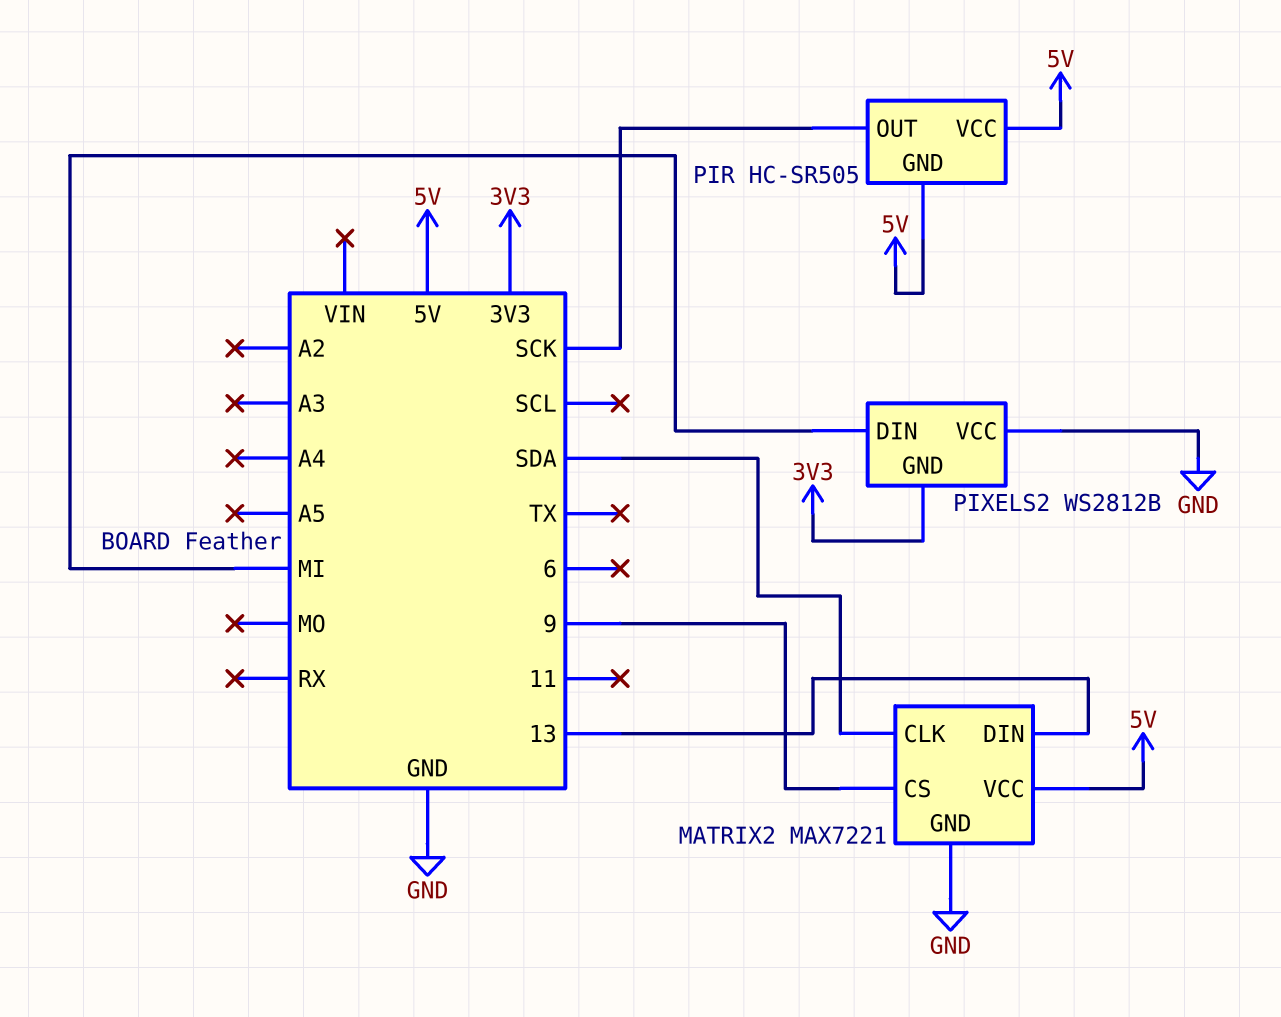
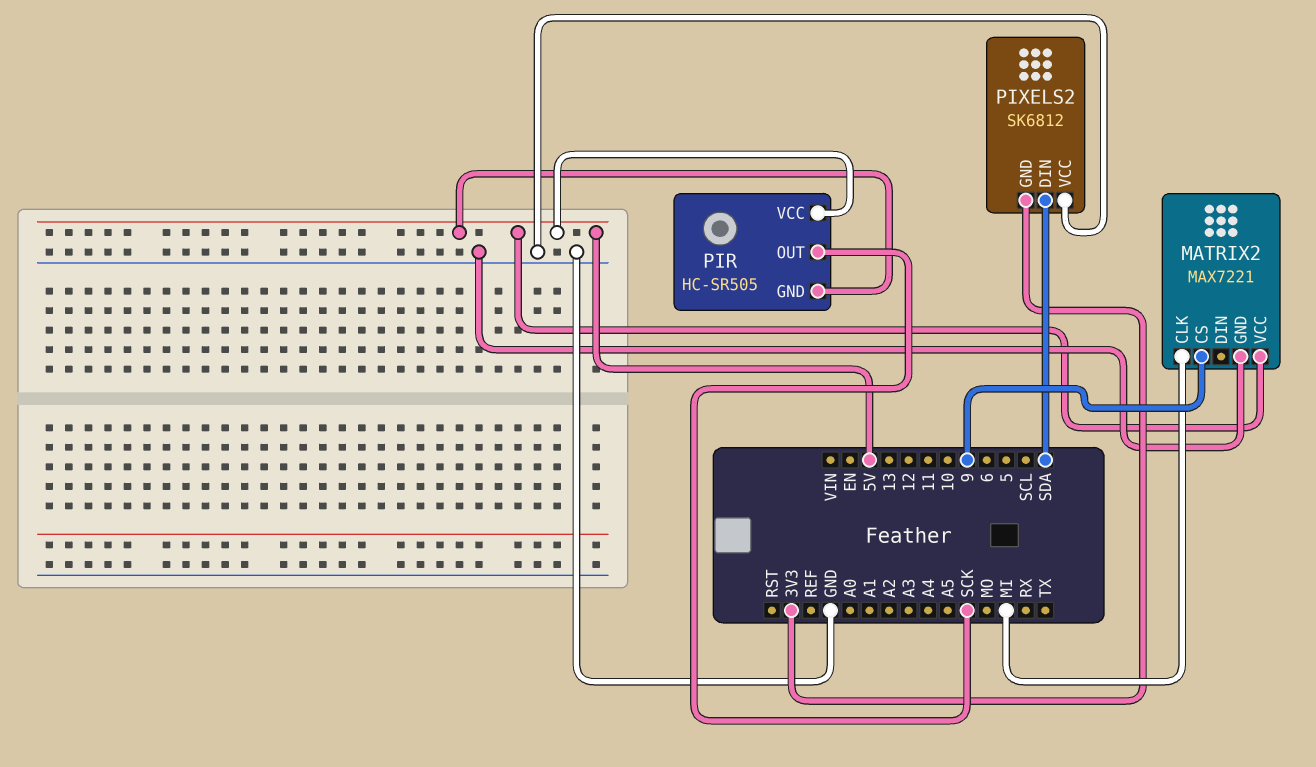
MATRIX2 pin CLK: SDA -> MI
MATRIX2 pin DIN: 13 -> none
PIXELS2: WS2812B -> SK6812
PIXELS2 pin DIN: MI -> SDA

